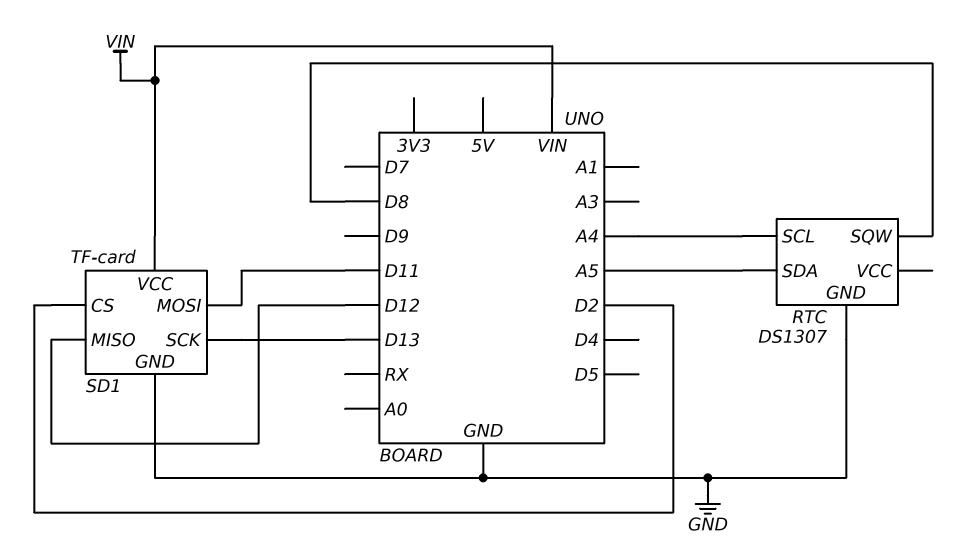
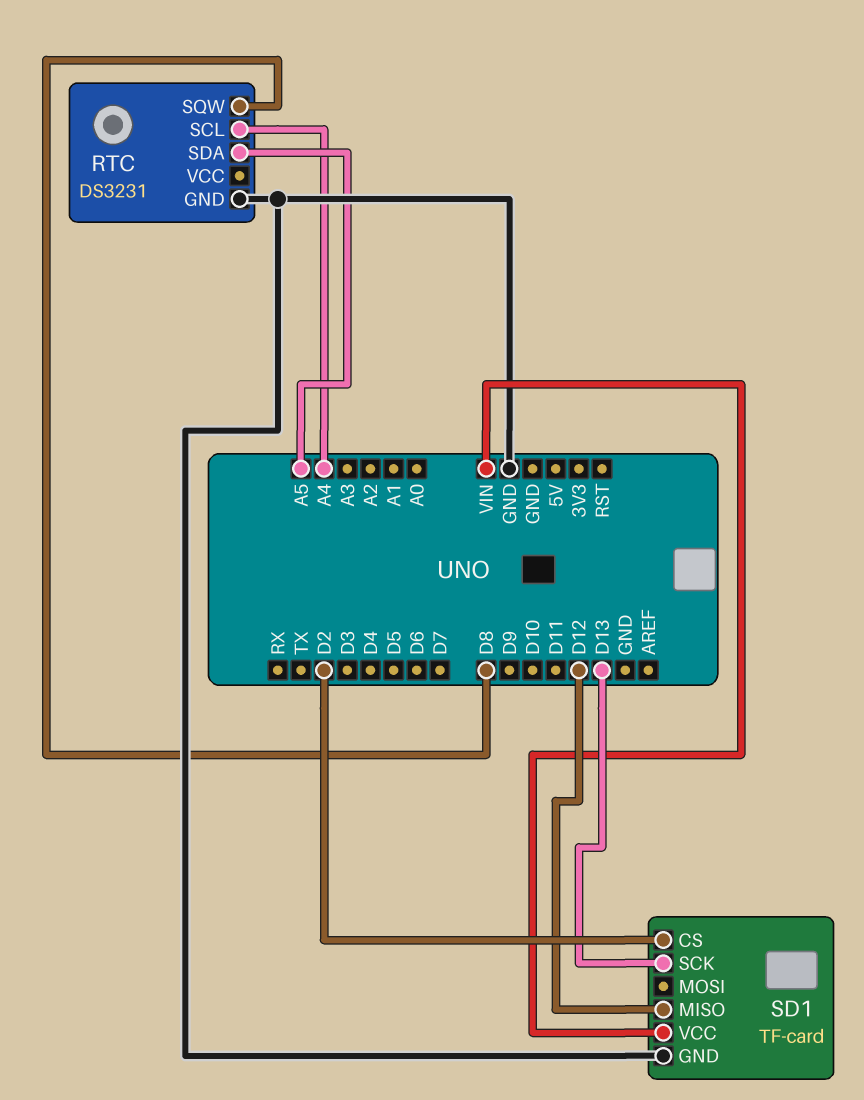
RTC: DS1307 -> DS3231
SD1 pin MOSI: D11 -> none

